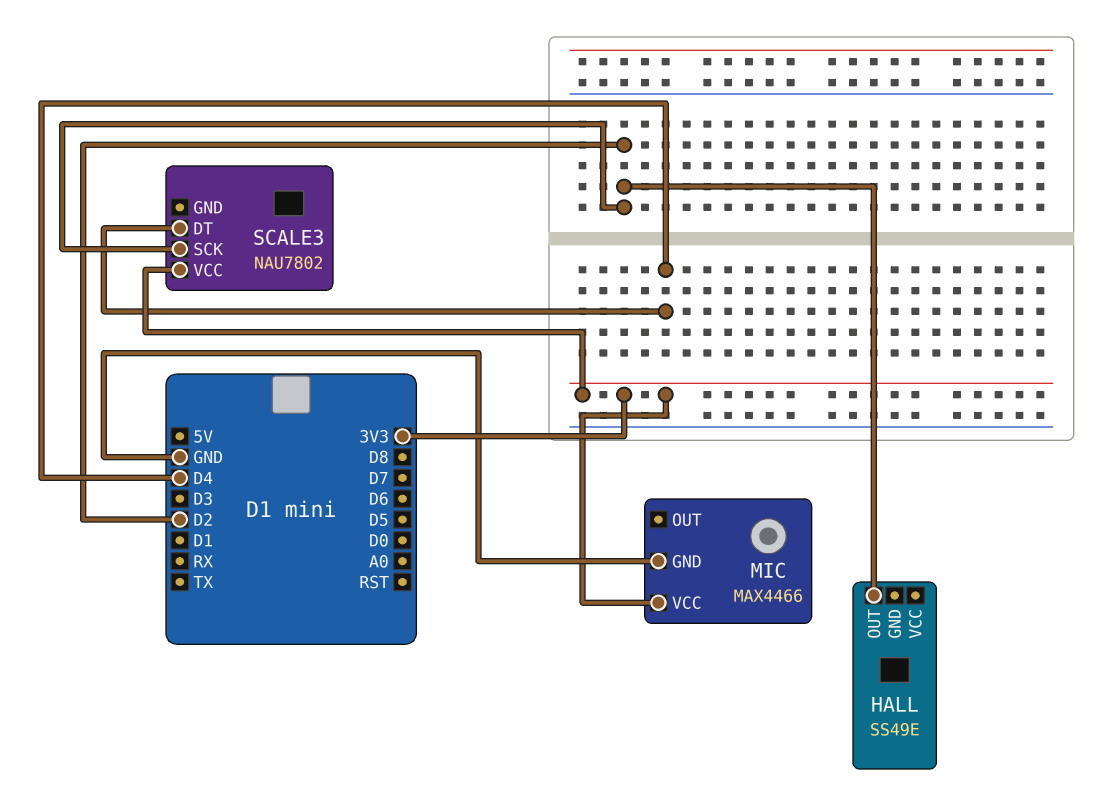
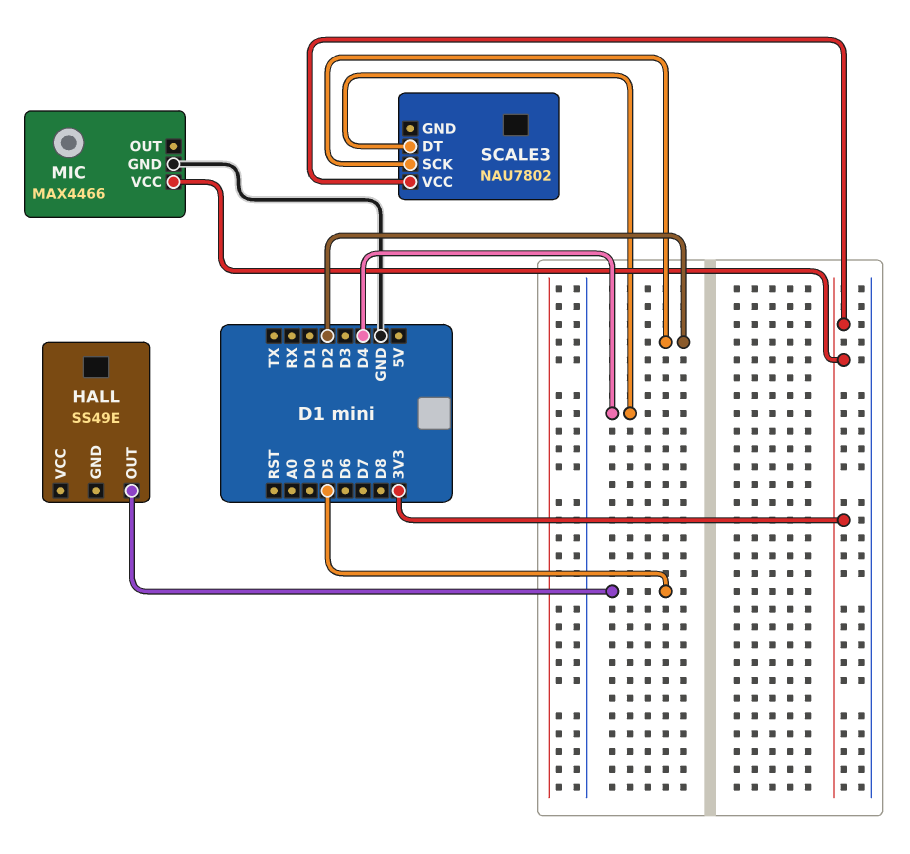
HALL pin OUT: D2 -> D5

